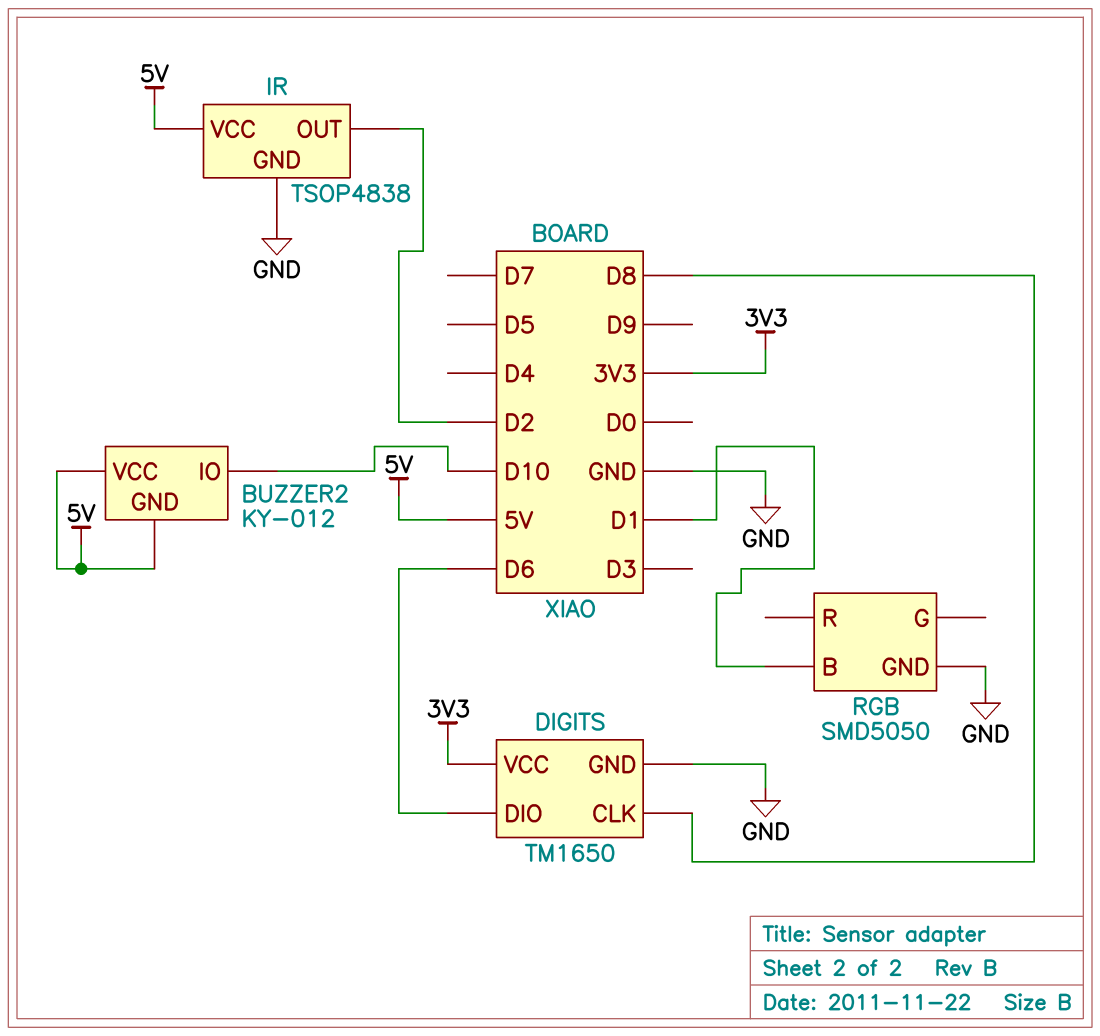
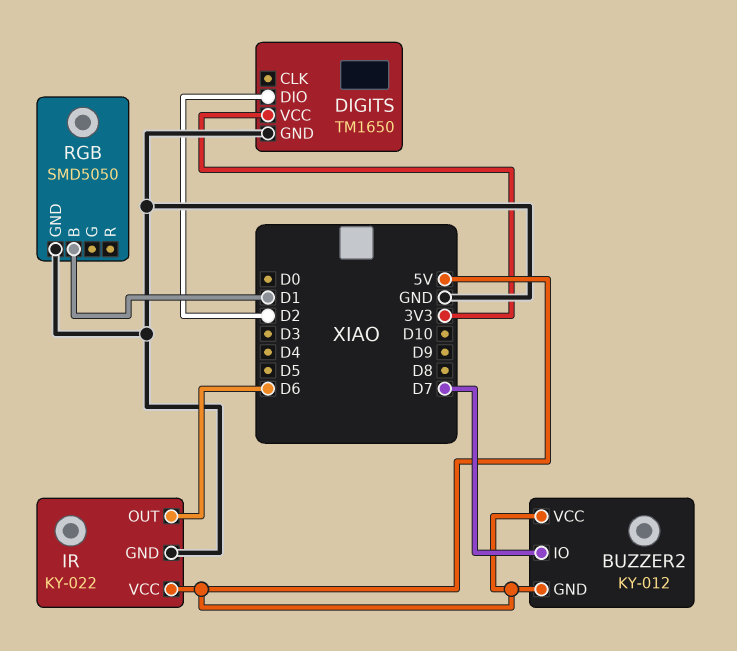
BUZZER2 pin IO: D10 -> D7
DIGITS pin CLK: D8 -> none
DIGITS pin DIO: D6 -> D2
IR: TSOP4838 -> KY-022
IR pin OUT: D2 -> D6

